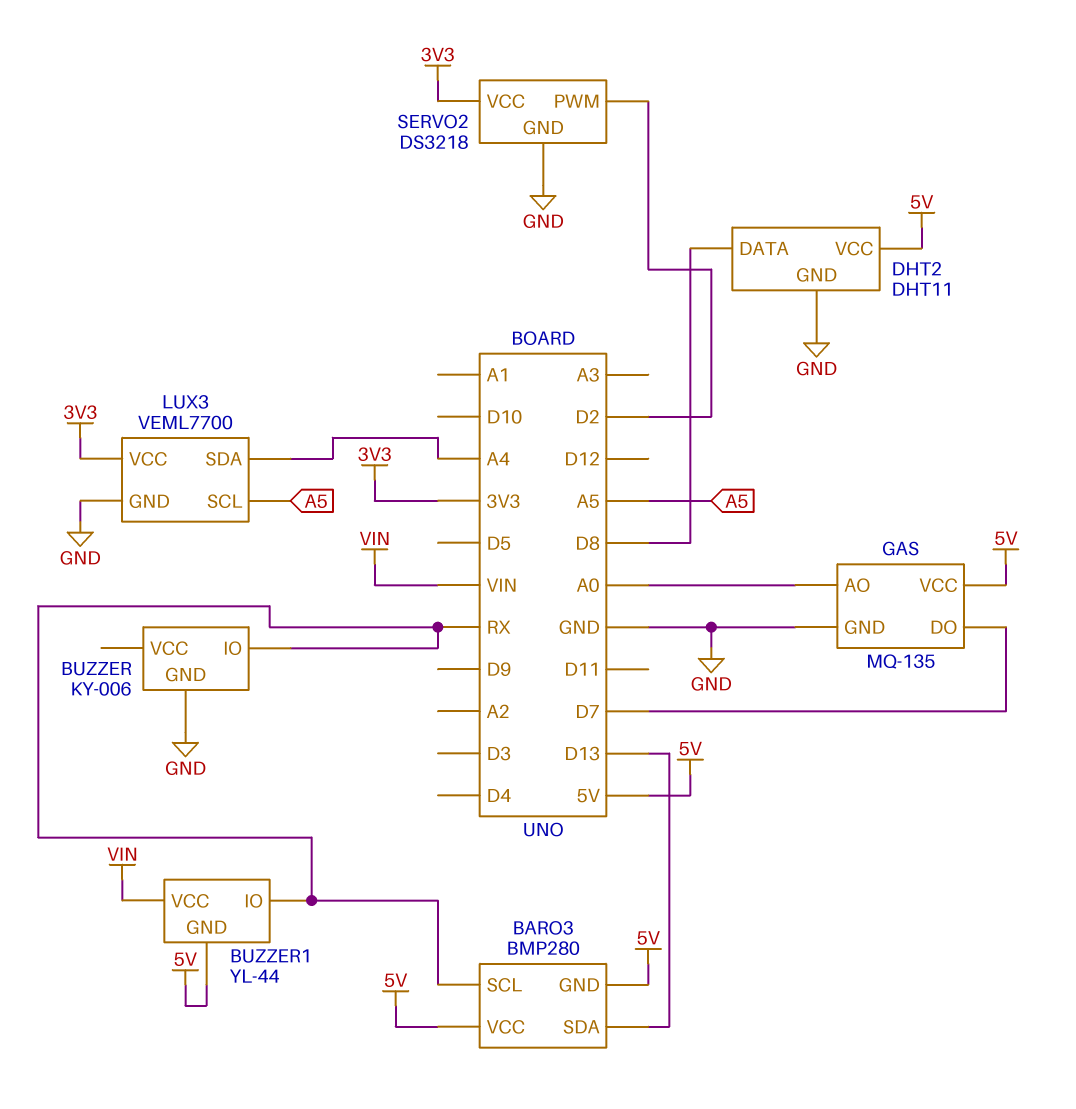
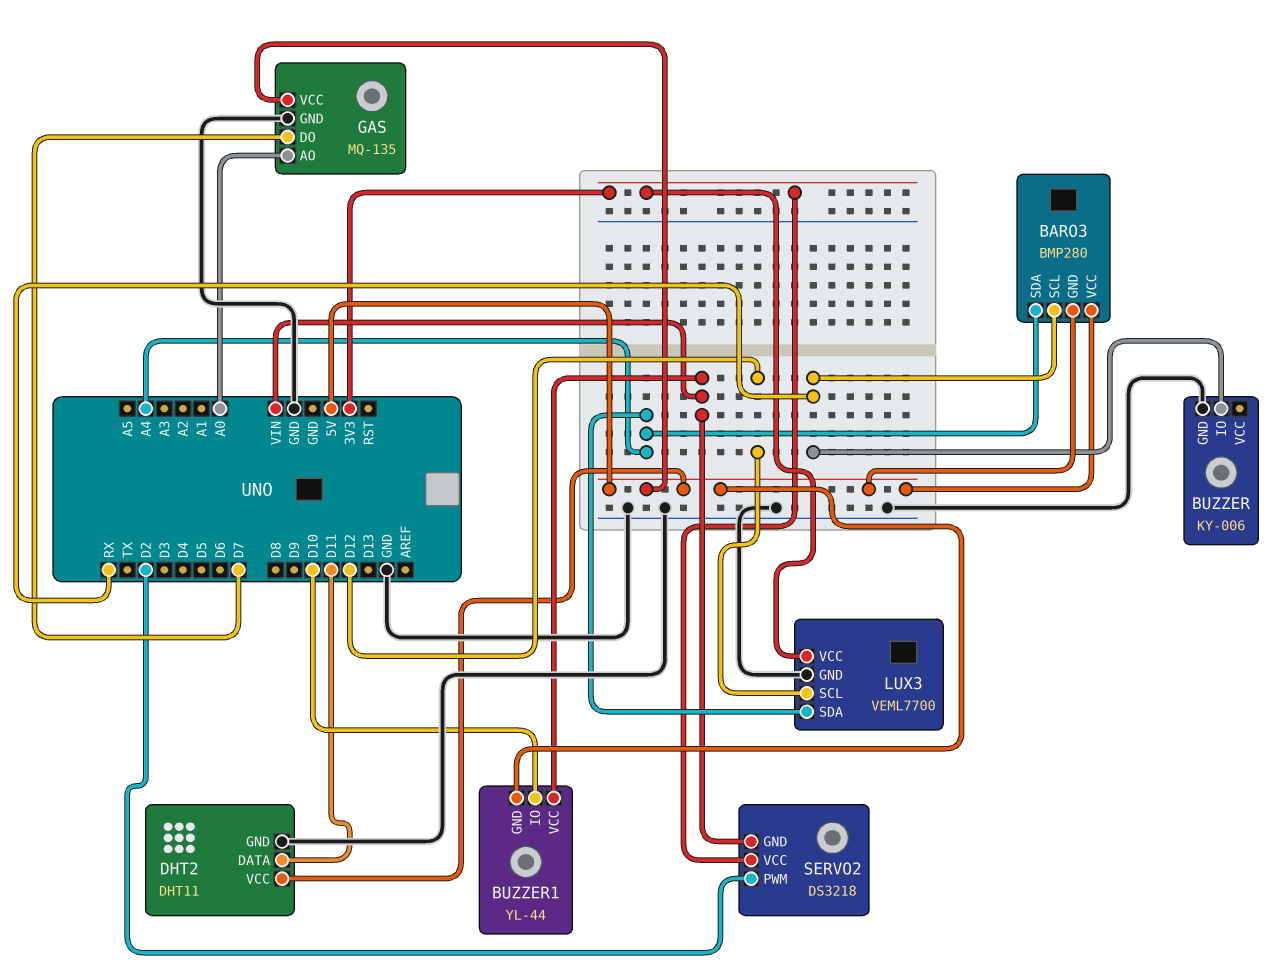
BARO3 pin SDA: D13 -> A4
BUZZER1 pin IO: RX -> D10
DHT2 pin DATA: D8 -> D11
LUX3 pin SCL: A5 -> D12
SERVO2 pin GND: GND -> VIN

